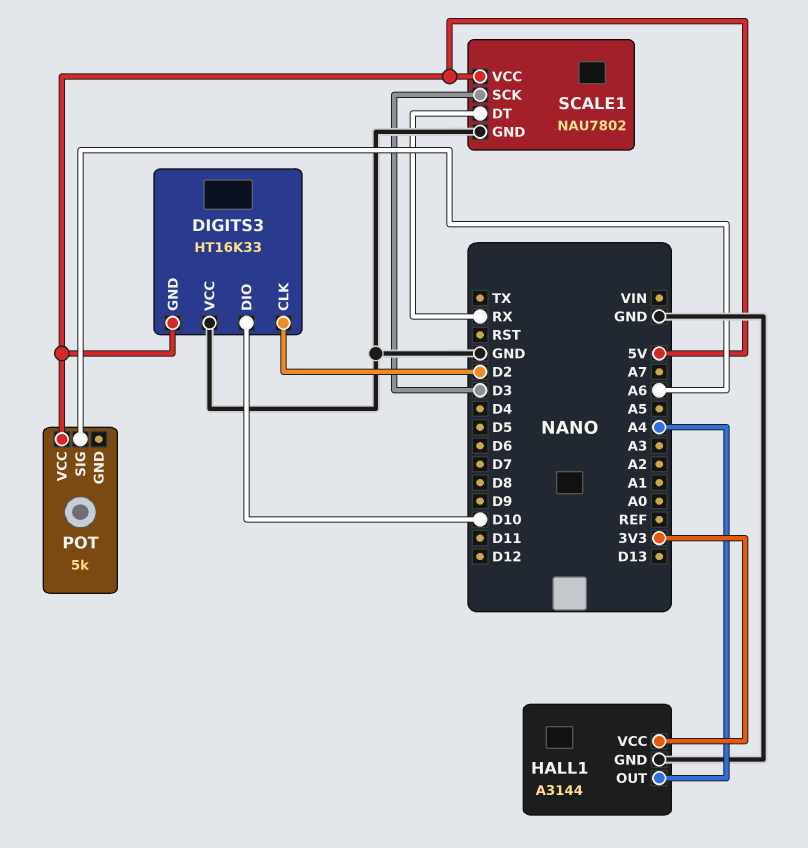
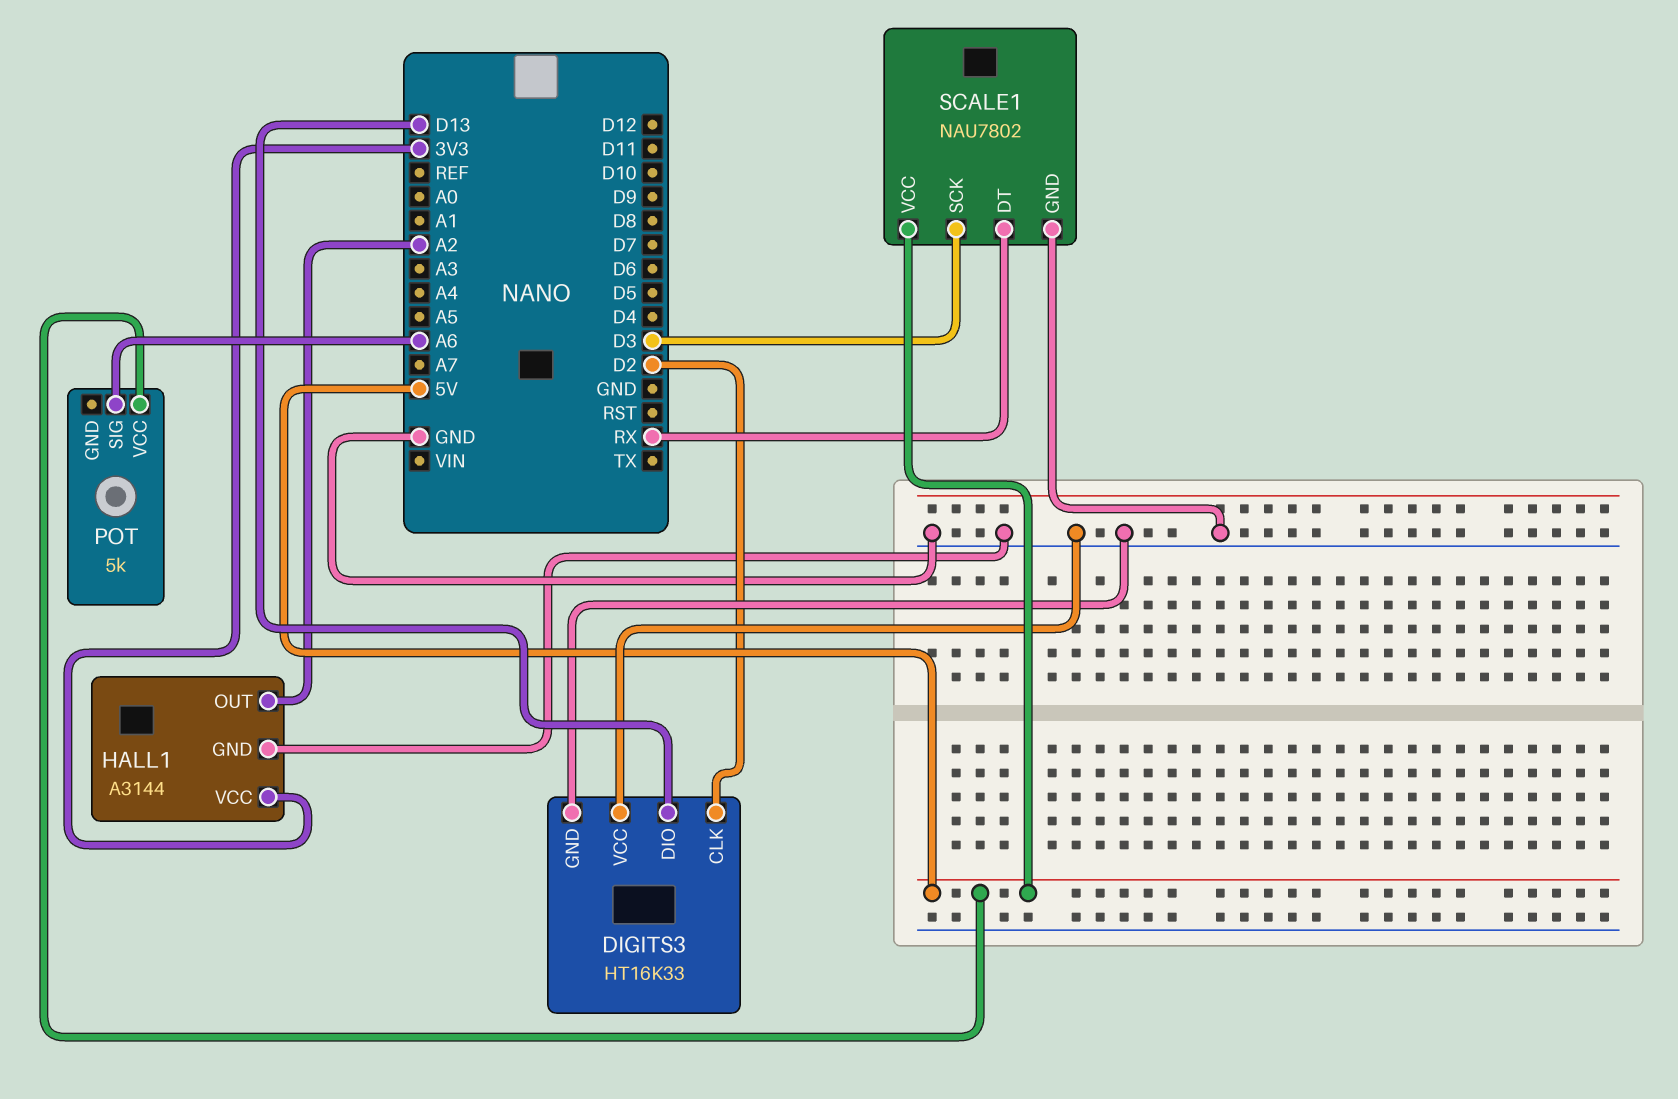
DIGITS3 pin DIO: D10 -> D13
DIGITS3 pin GND: 5V -> GND
HALL1 pin OUT: A4 -> A2

